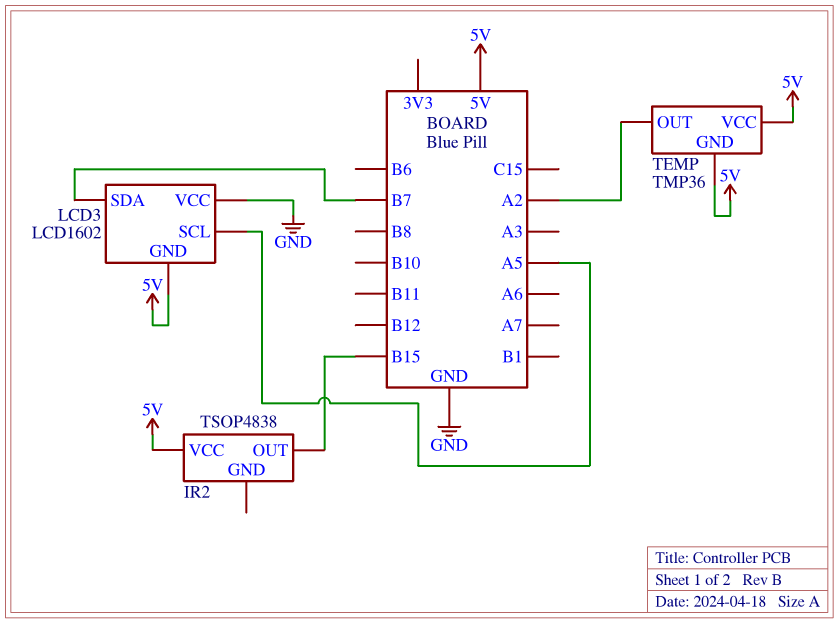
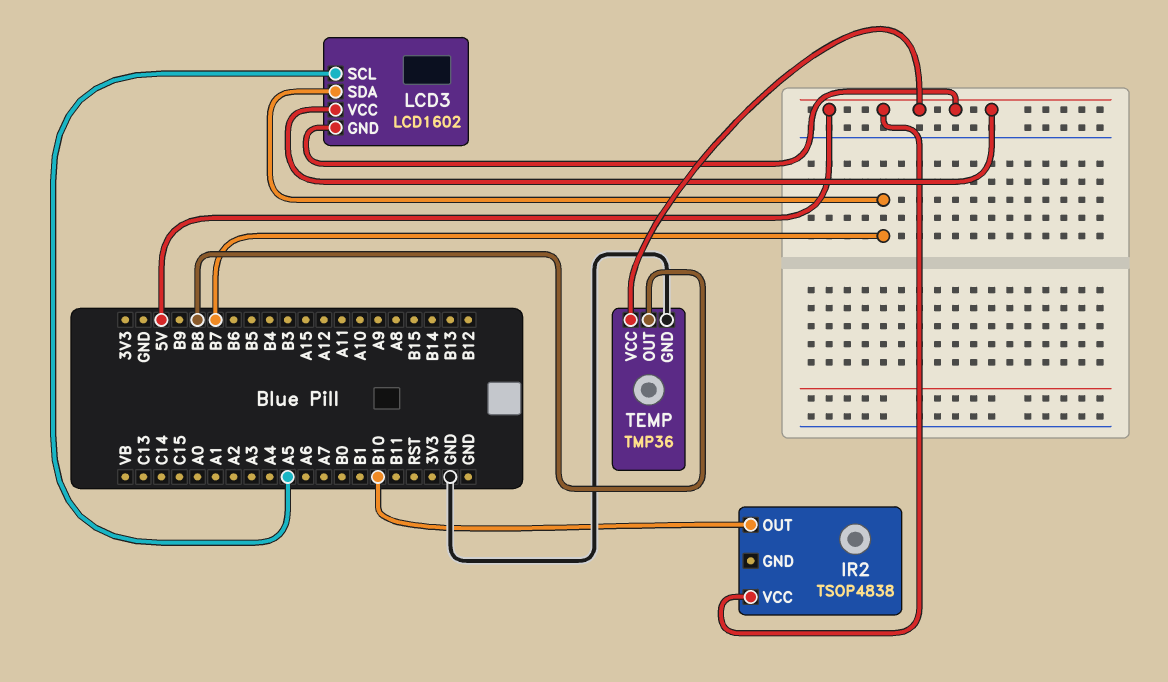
IR2 pin OUT: B15 -> B10
LCD3 pin VCC: GND -> 5V
TEMP pin GND: 5V -> GND
TEMP pin OUT: A2 -> B8

